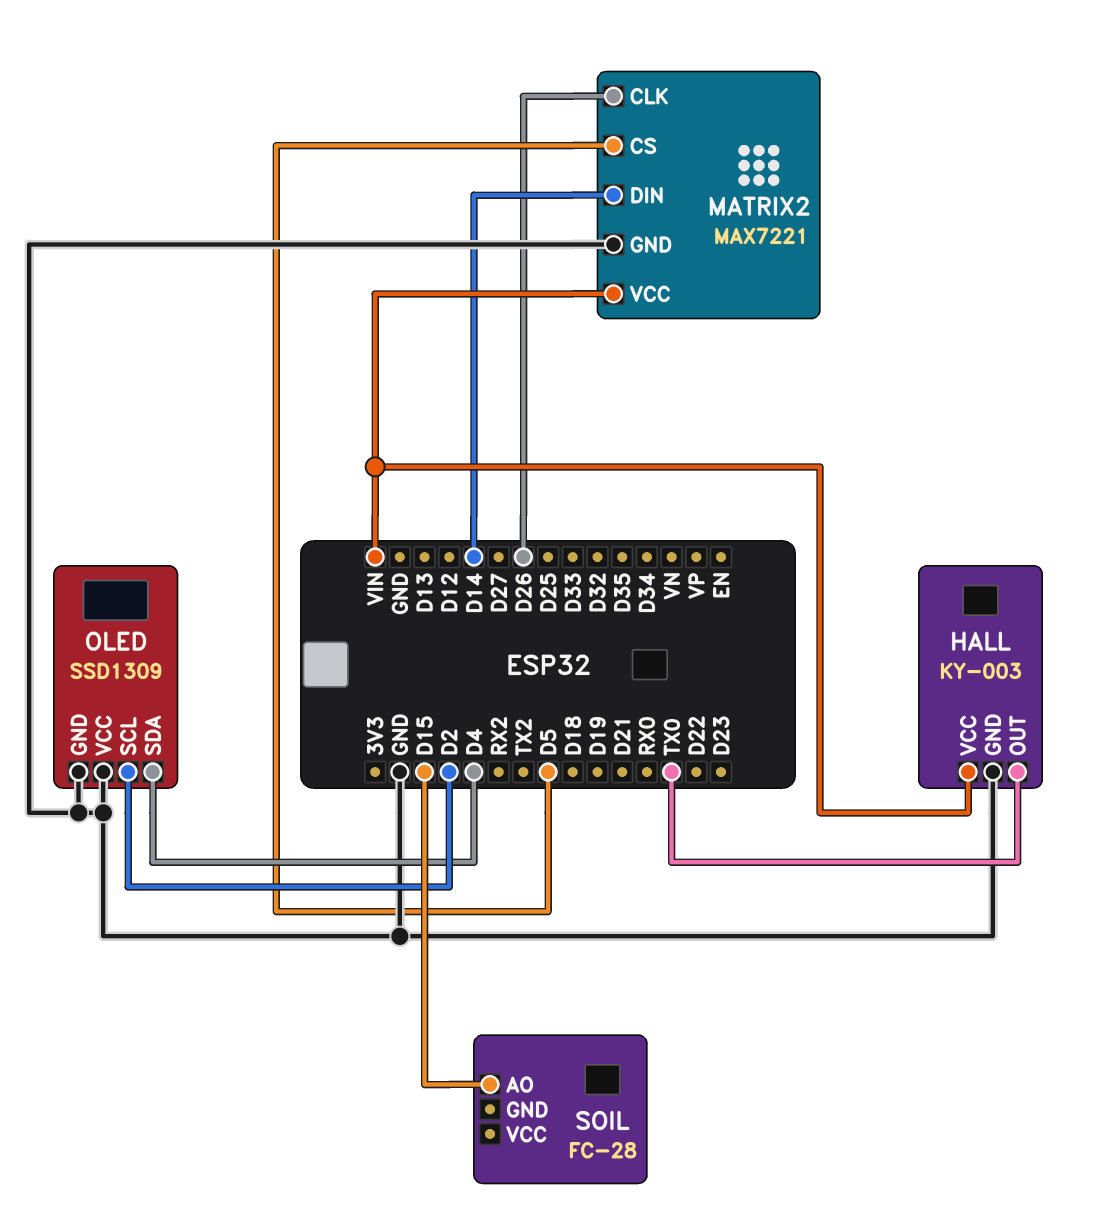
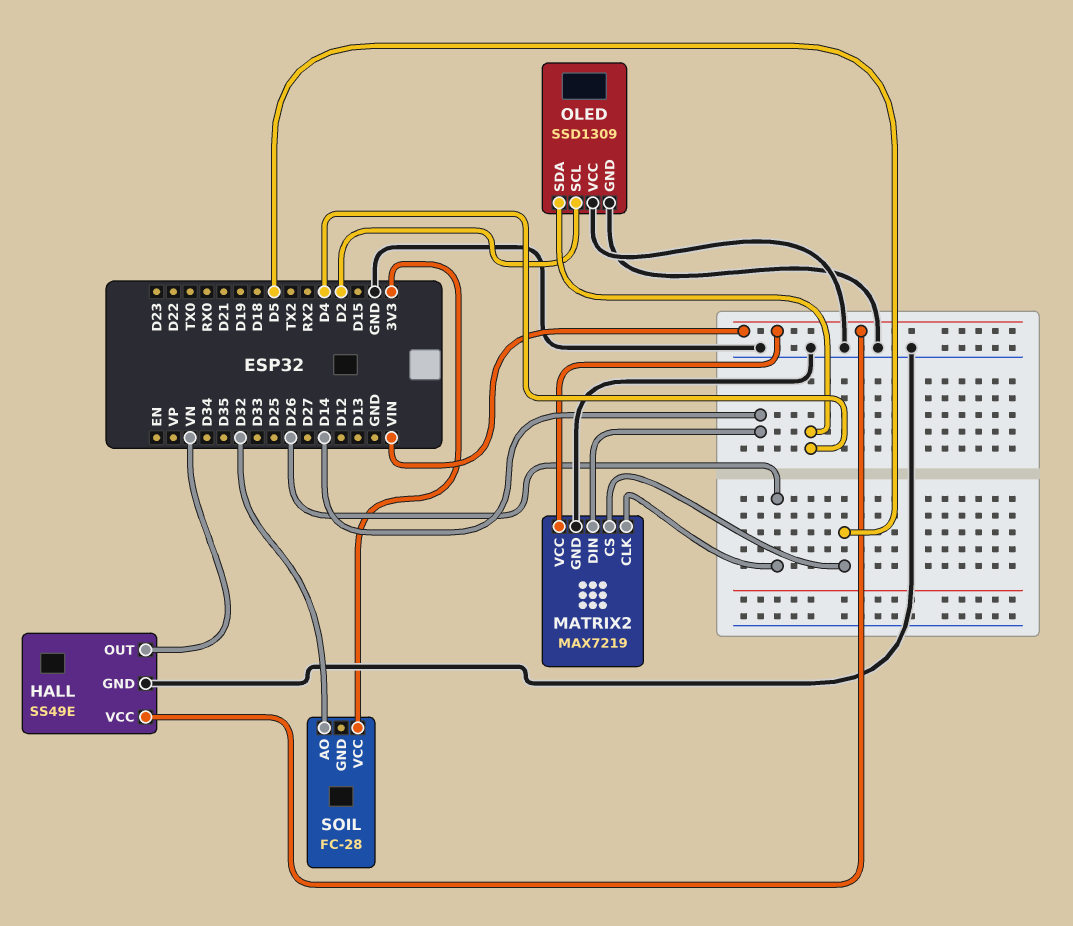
HALL: KY-003 -> SS49E
HALL pin OUT: TX0 -> VN
MATRIX2: MAX7221 -> MAX7219
SOIL pin AO: D15 -> D32
SOIL pin VCC: none -> 3V3

